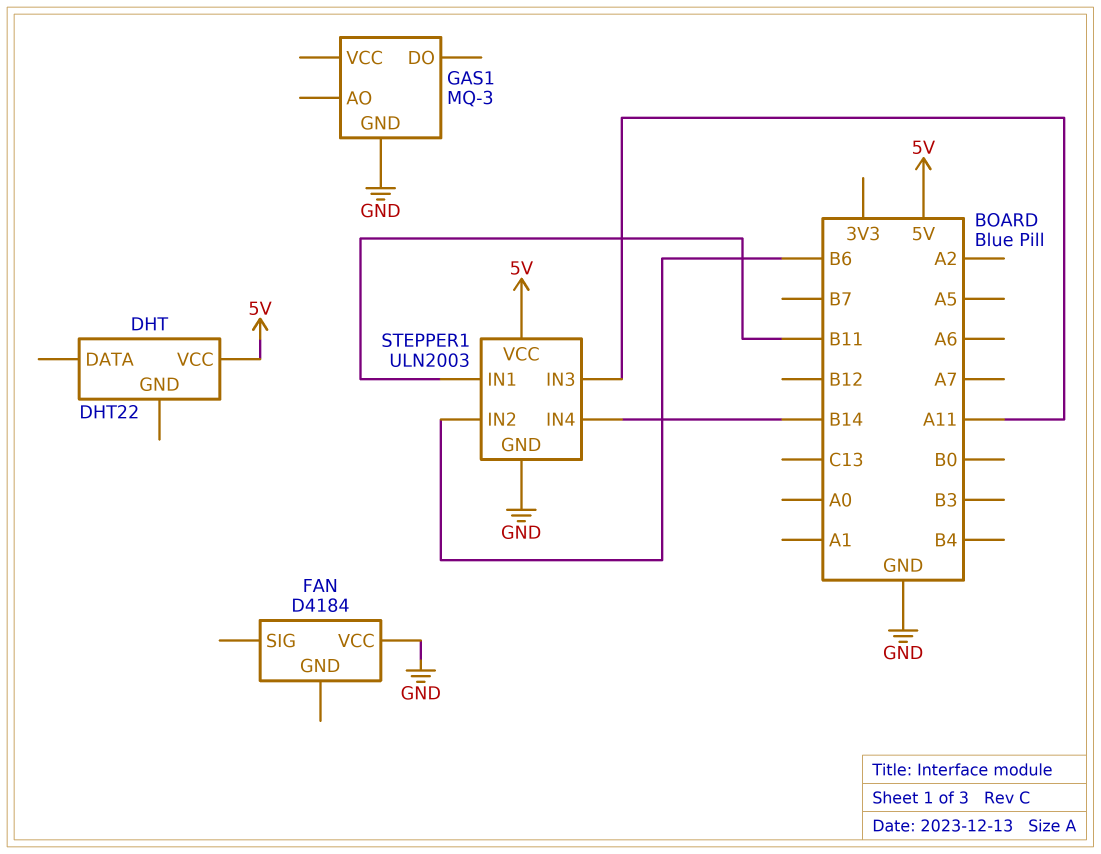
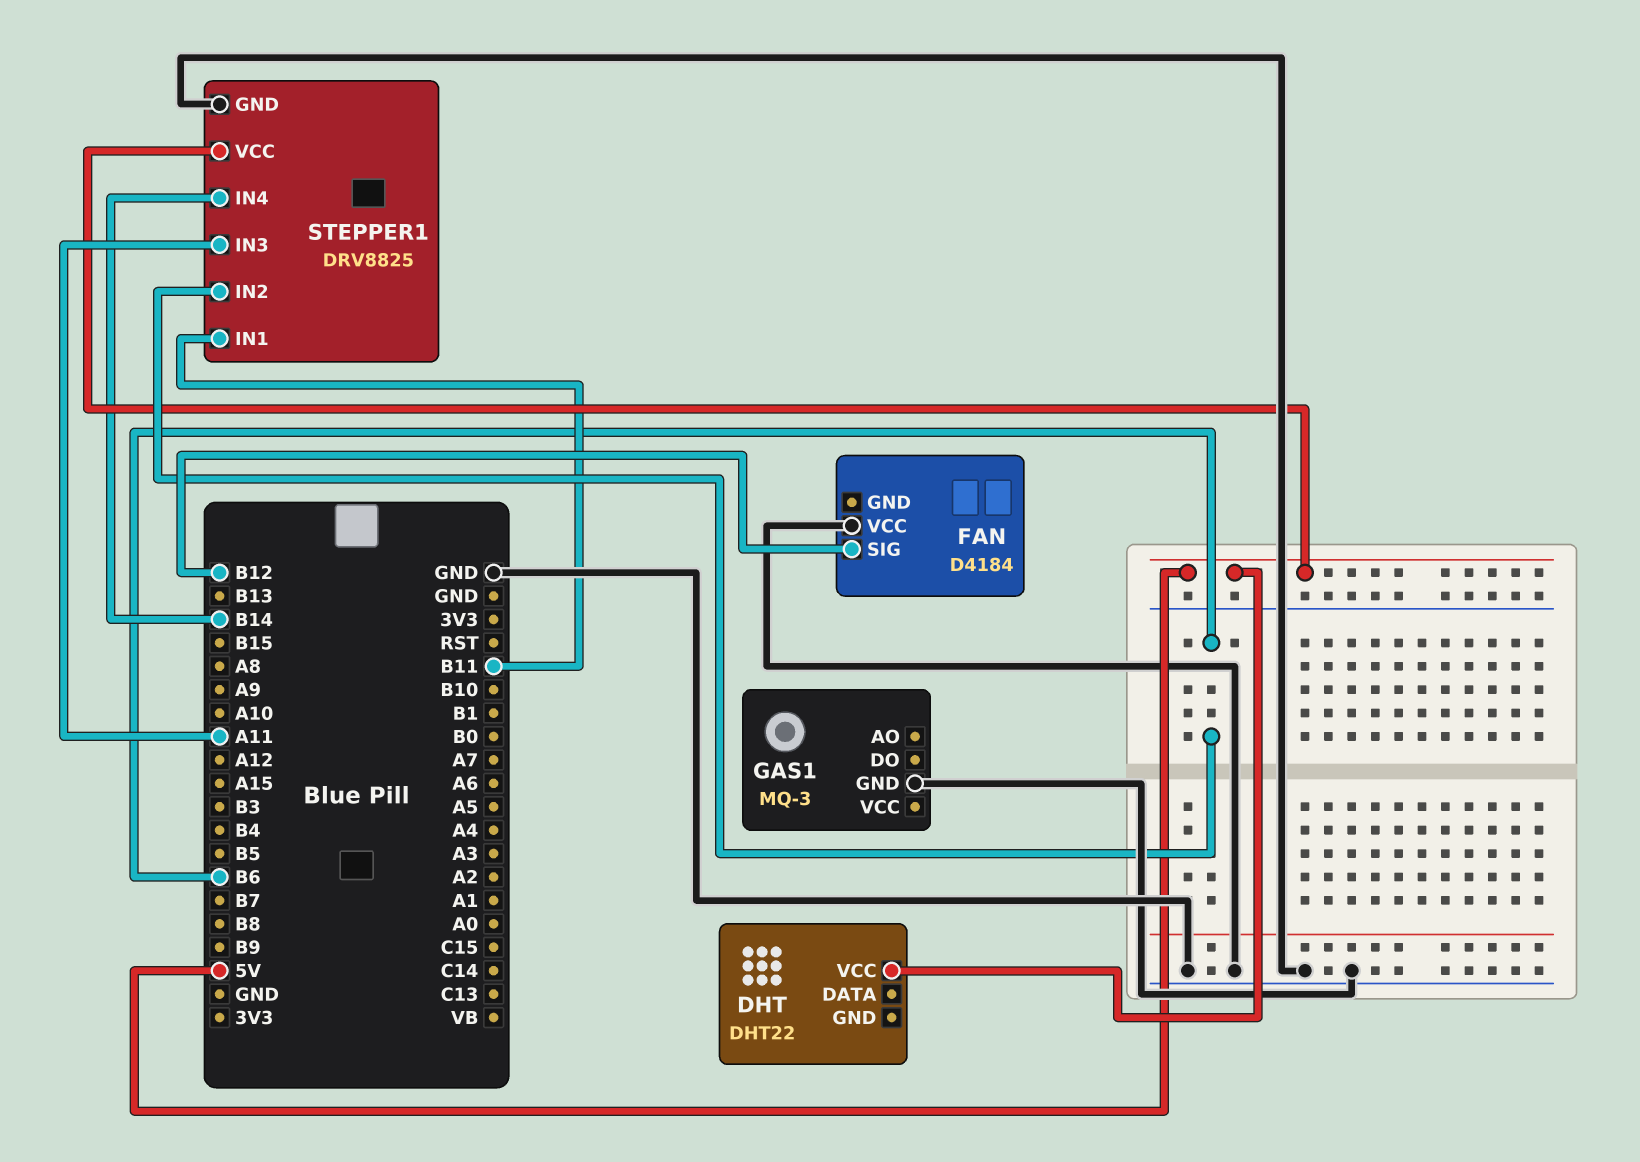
FAN pin SIG: none -> B12
STEPPER1: ULN2003 -> DRV8825

